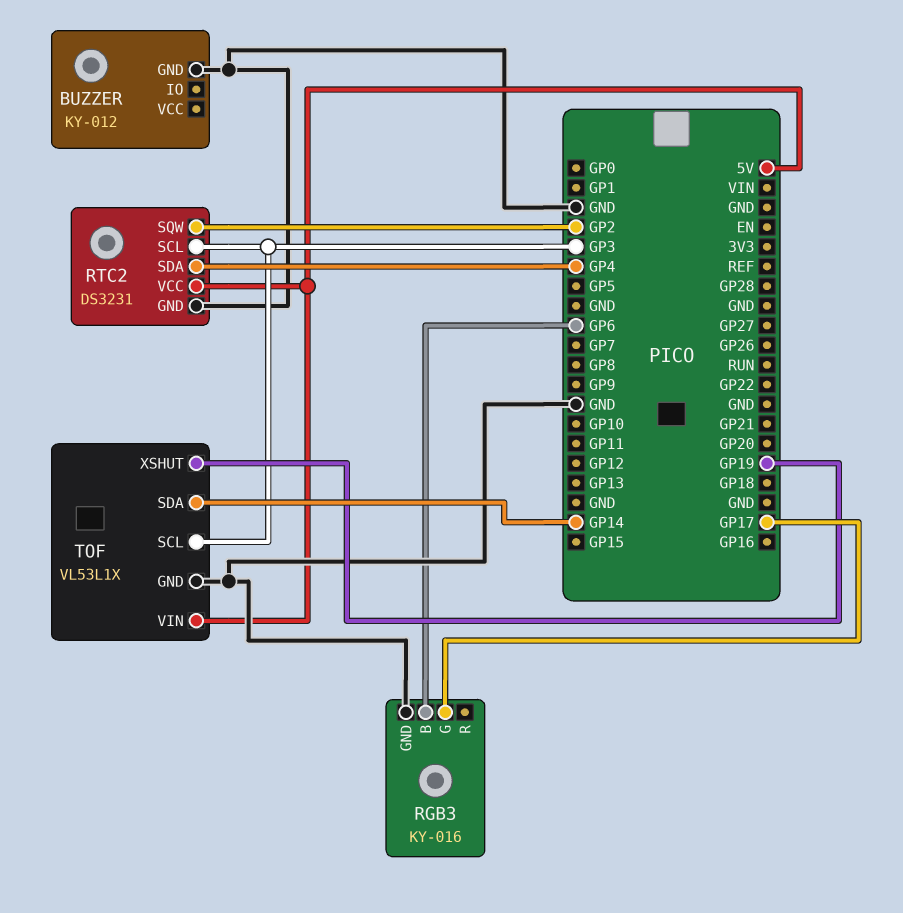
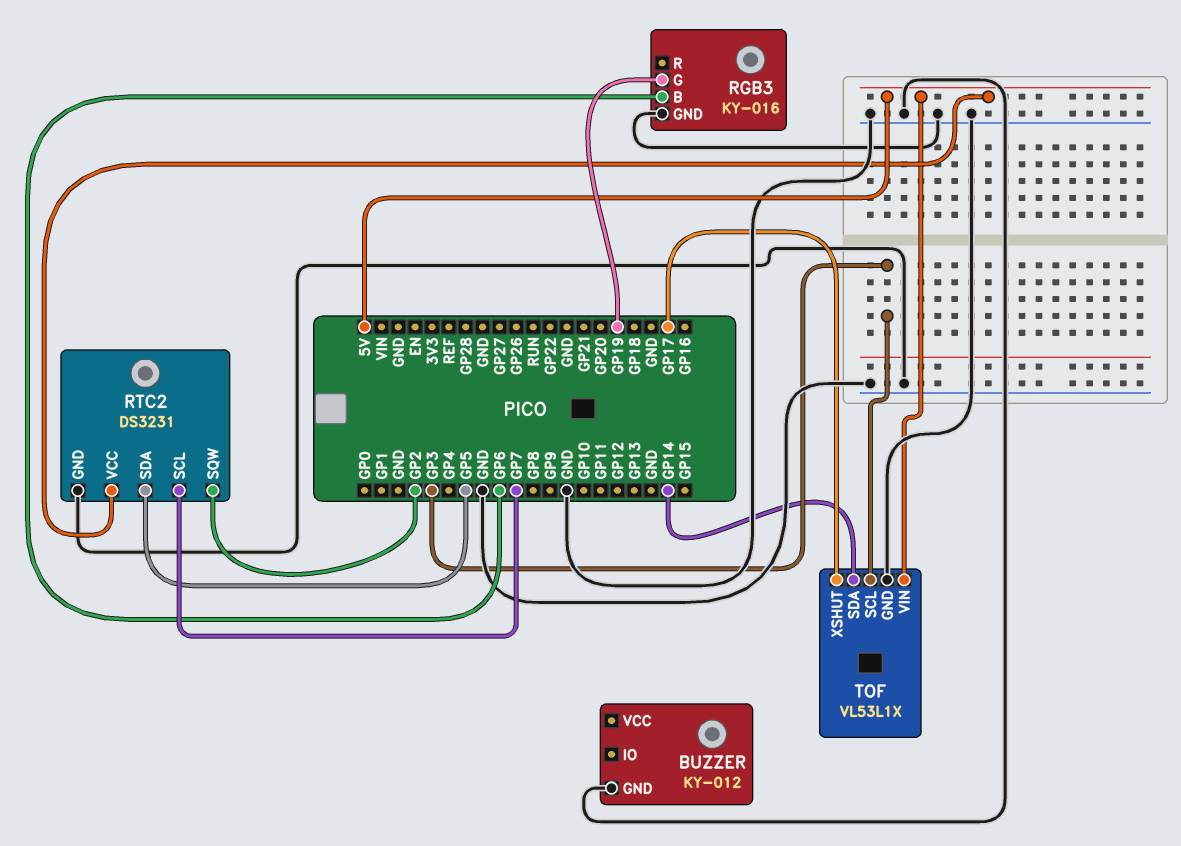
RGB3 pin G: GP17 -> GP19
RTC2 pin SCL: GP3 -> GP7
RTC2 pin SDA: GP4 -> GP5
TOF pin XSHUT: GP19 -> GP17

